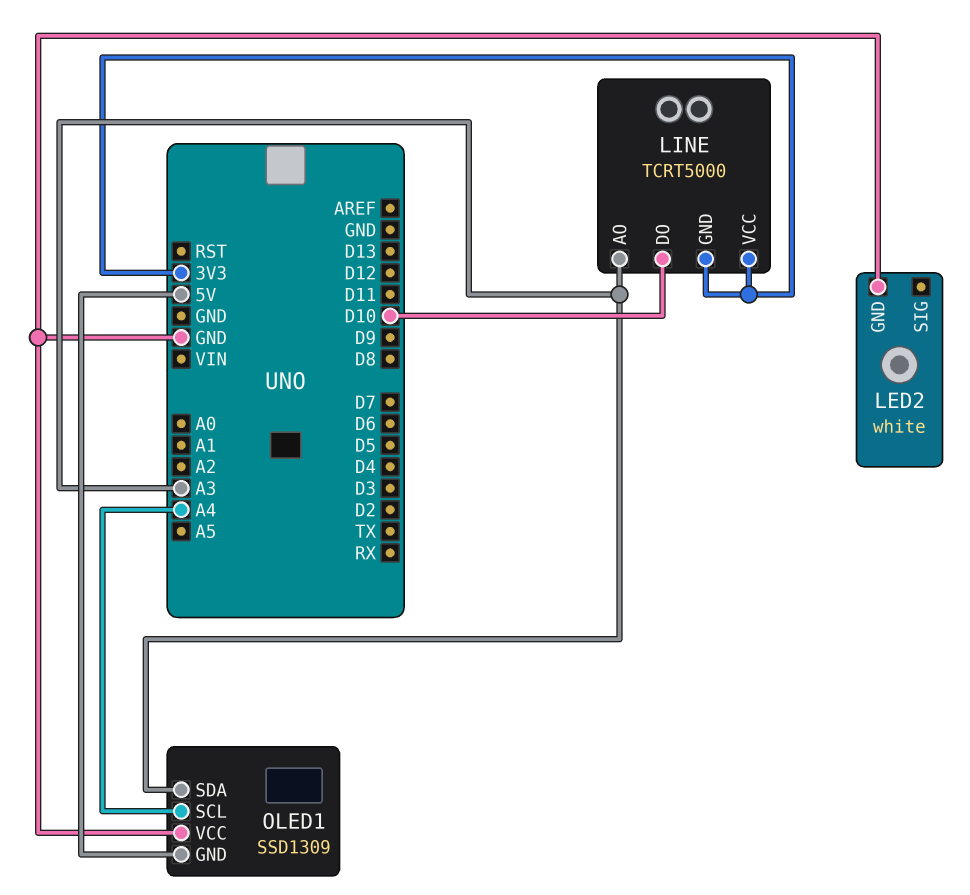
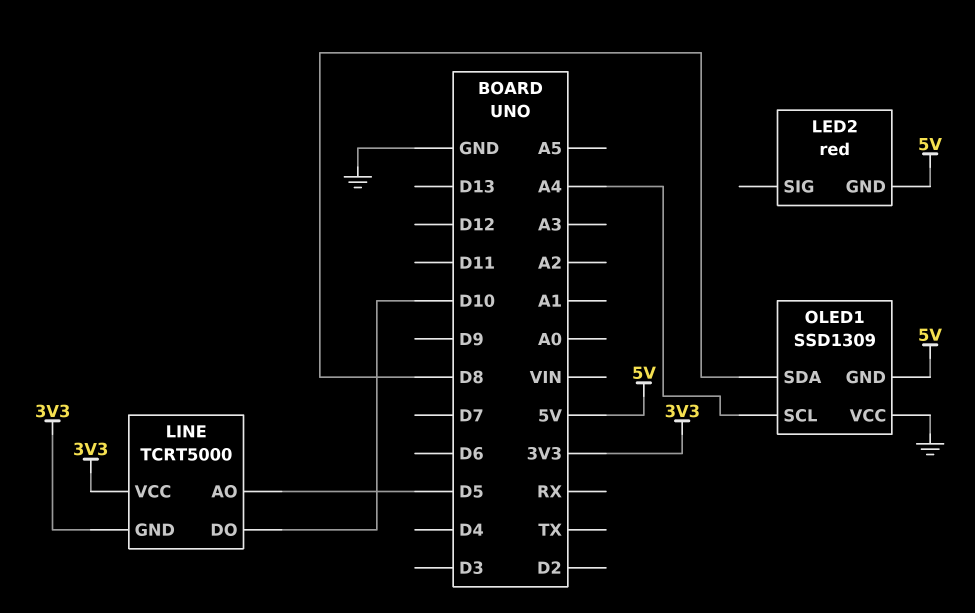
LED2: white -> red
LED2 pin GND: GND -> 5V
LINE pin AO: A3 -> D5
OLED1 pin SDA: A3 -> D8

